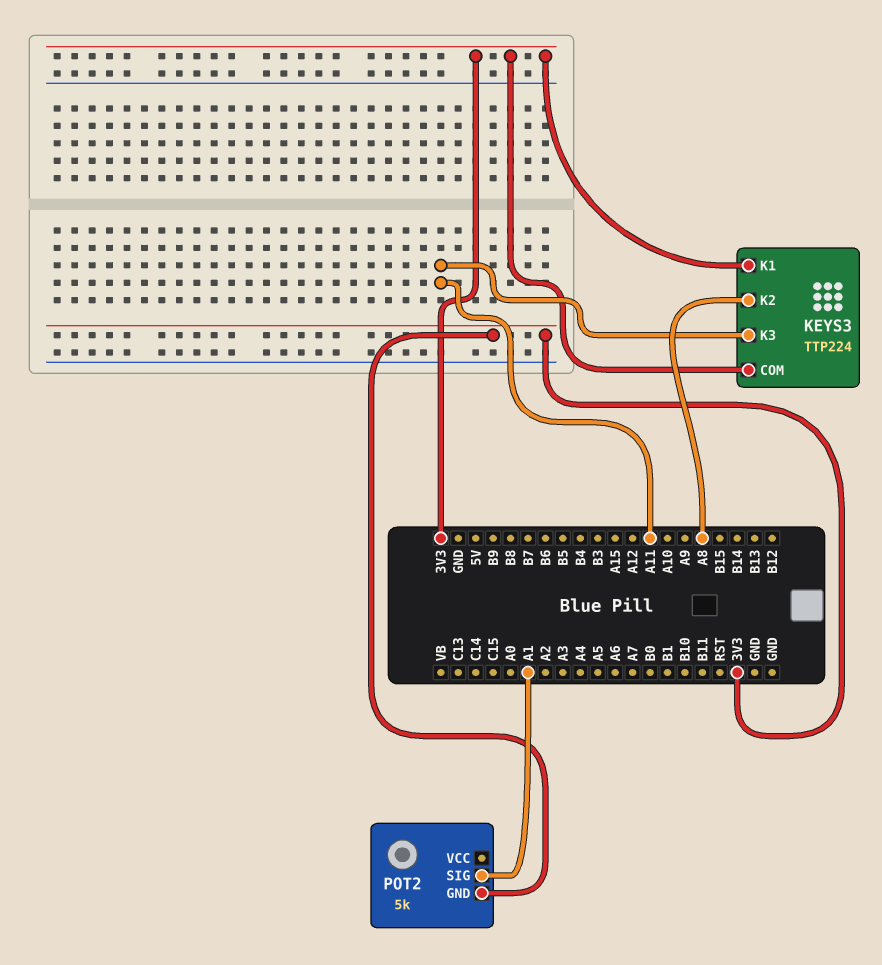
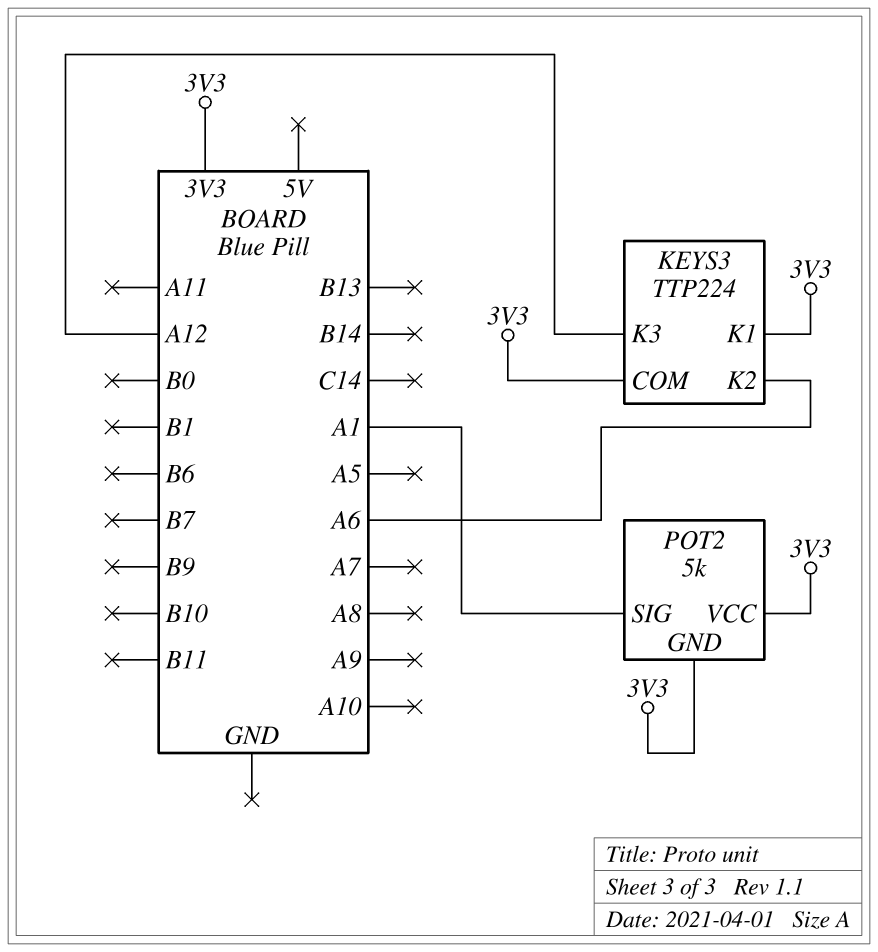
KEYS3 pin K2: A8 -> A6
KEYS3 pin K3: A11 -> A12
POT2 pin VCC: none -> 3V3

